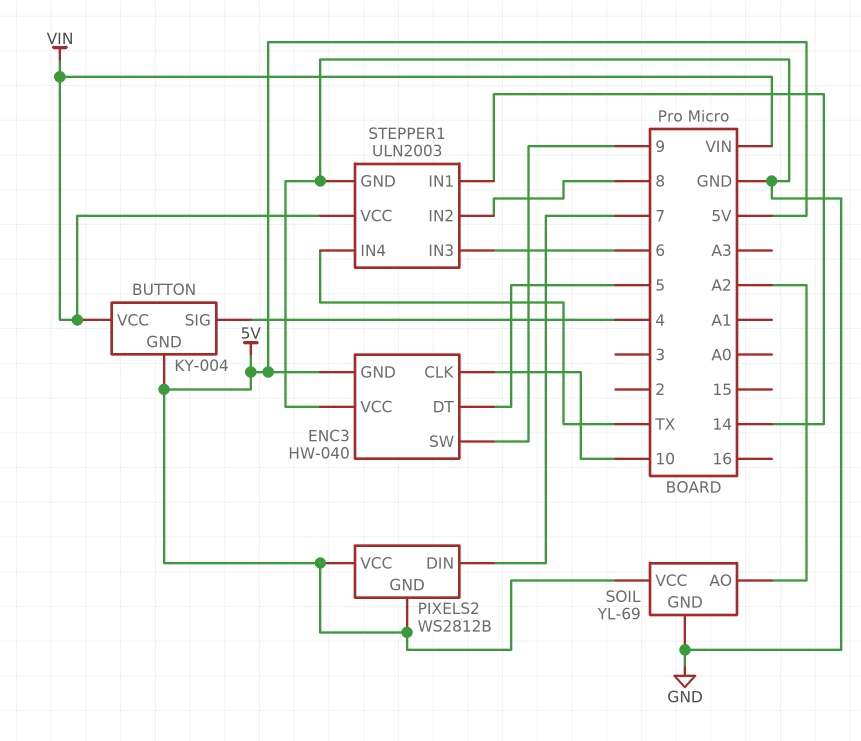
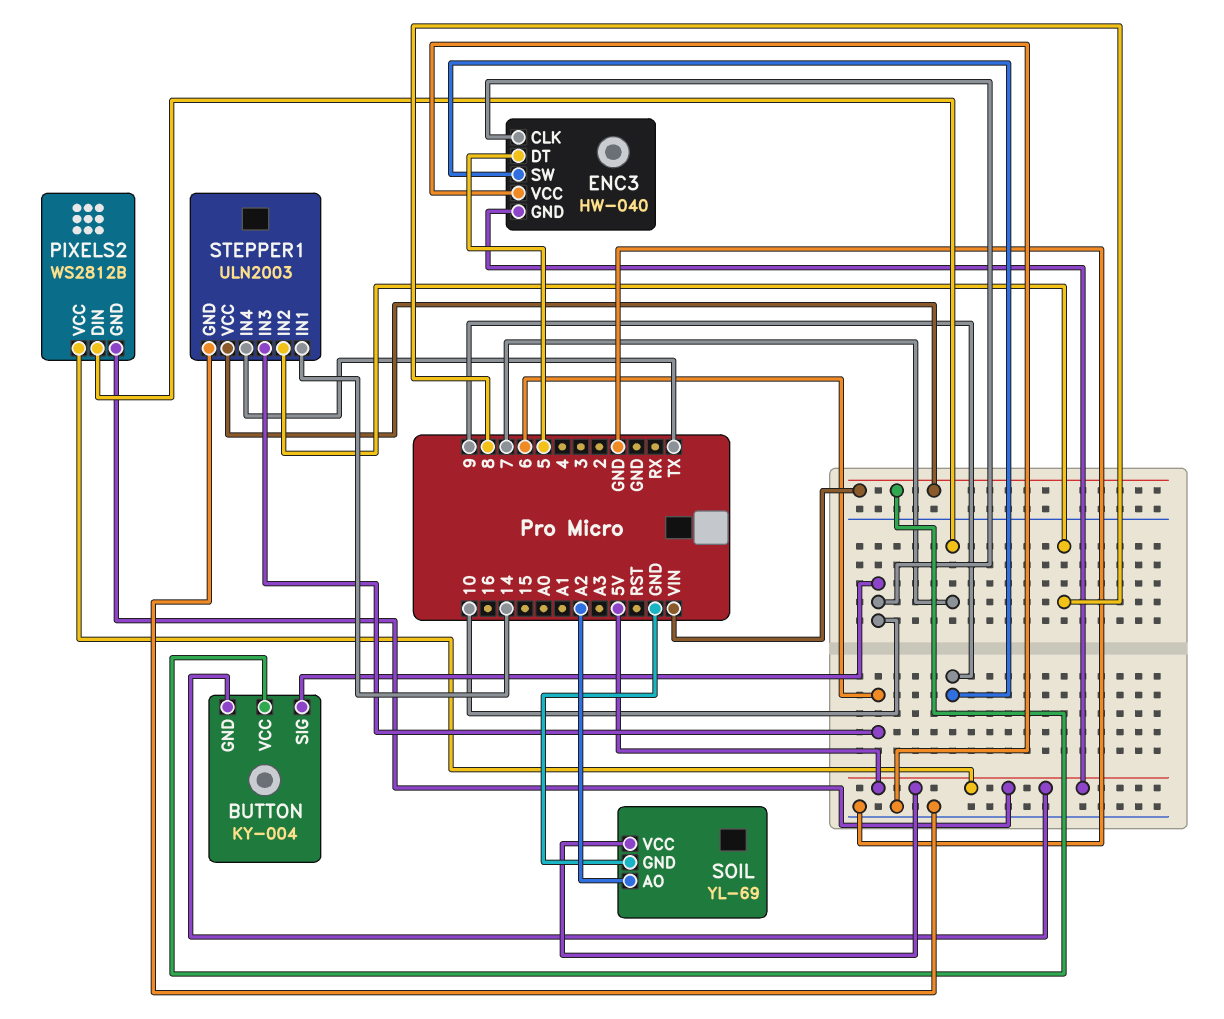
BUTTON pin SIG: 4 -> 10

